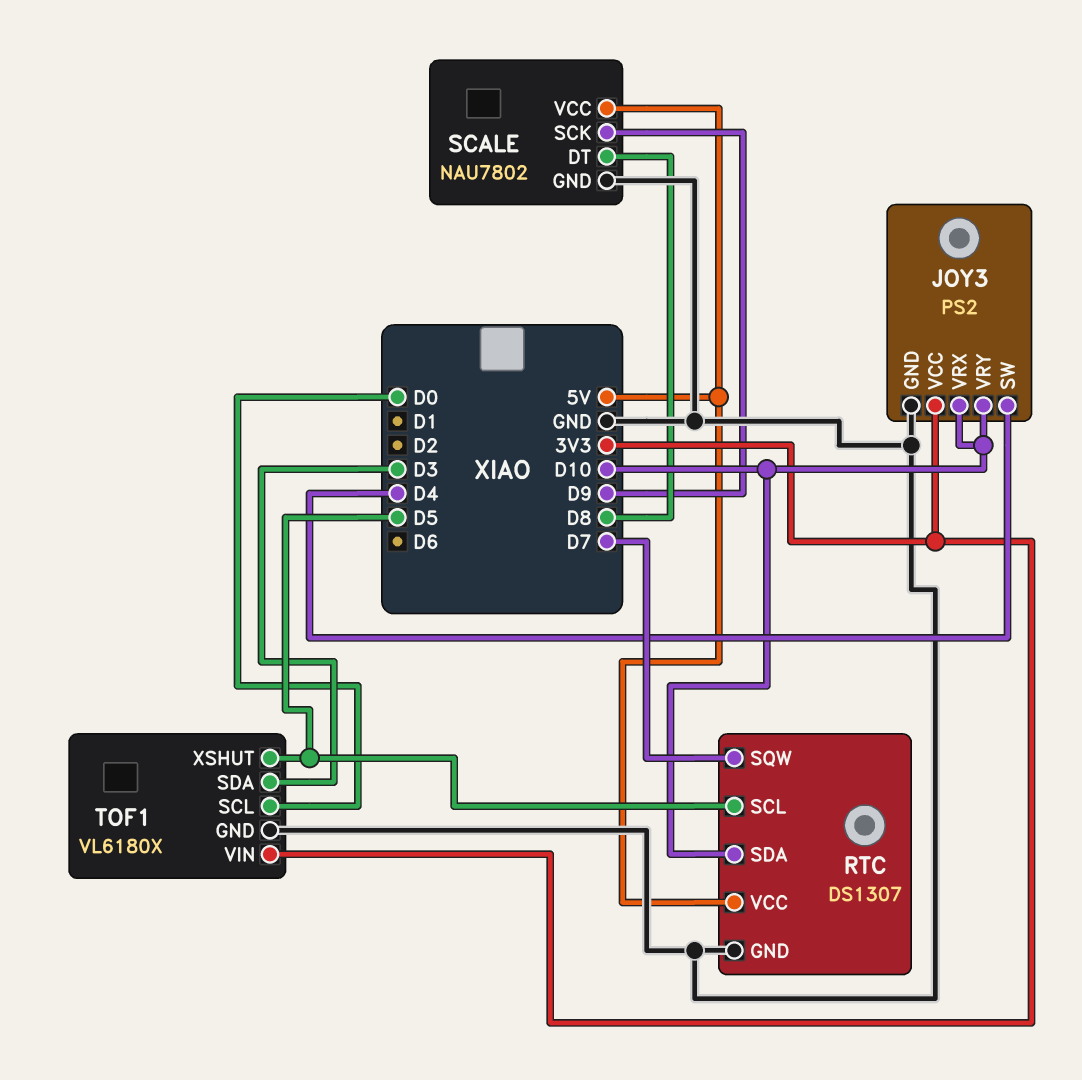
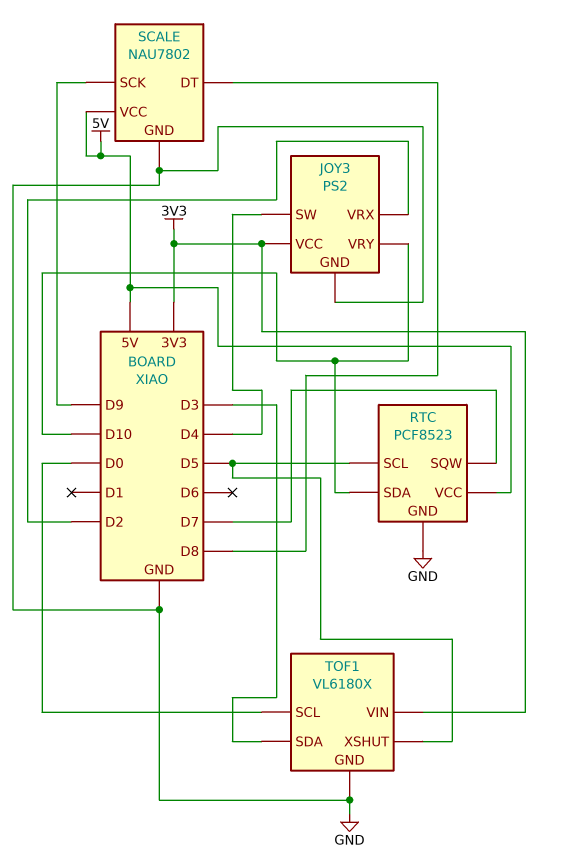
JOY3 pin VRX: D10 -> D2
RTC: DS1307 -> PCF8523

